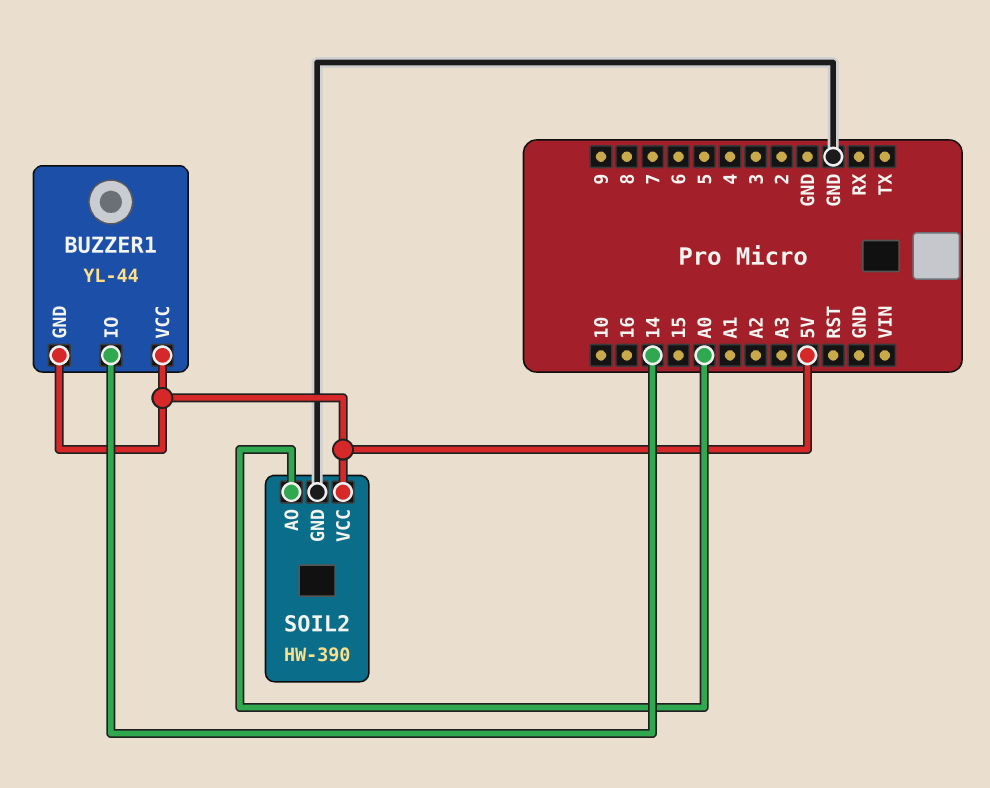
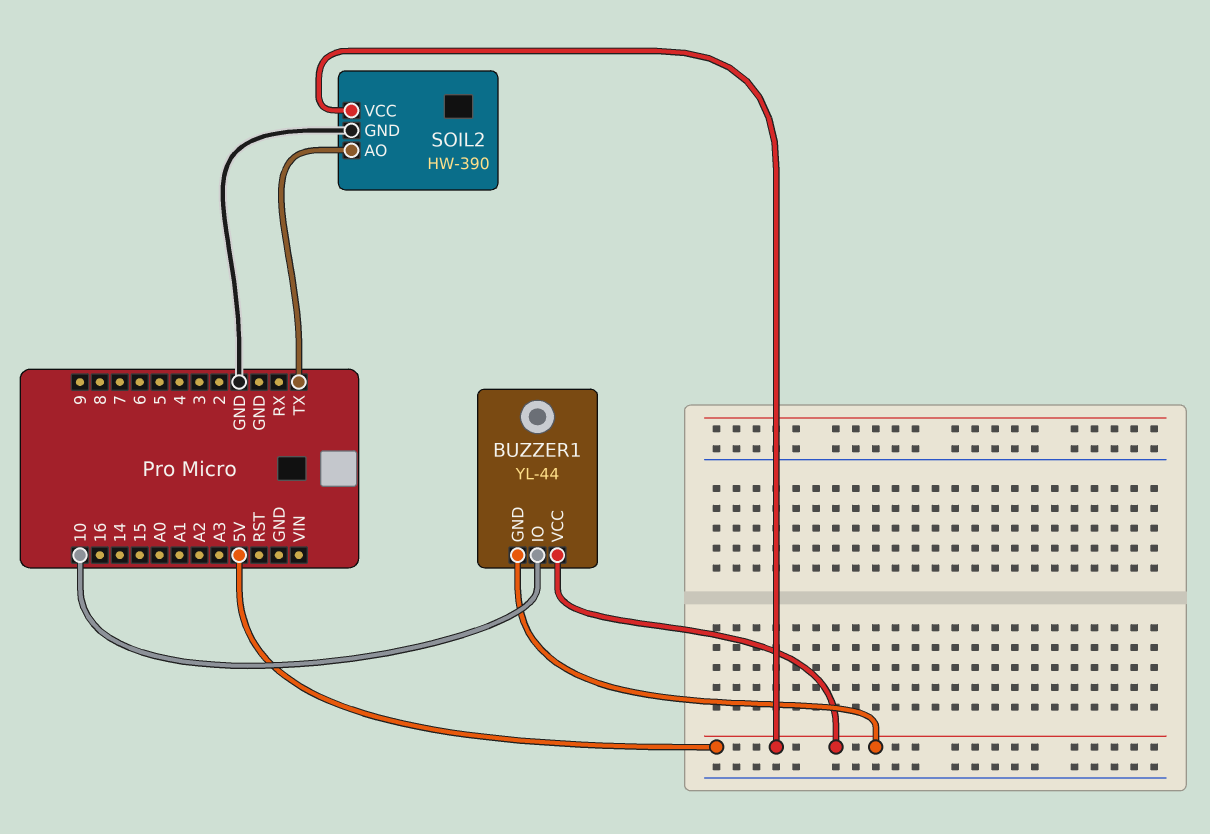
BUZZER1 pin IO: 14 -> 10
SOIL2 pin AO: A0 -> TX

